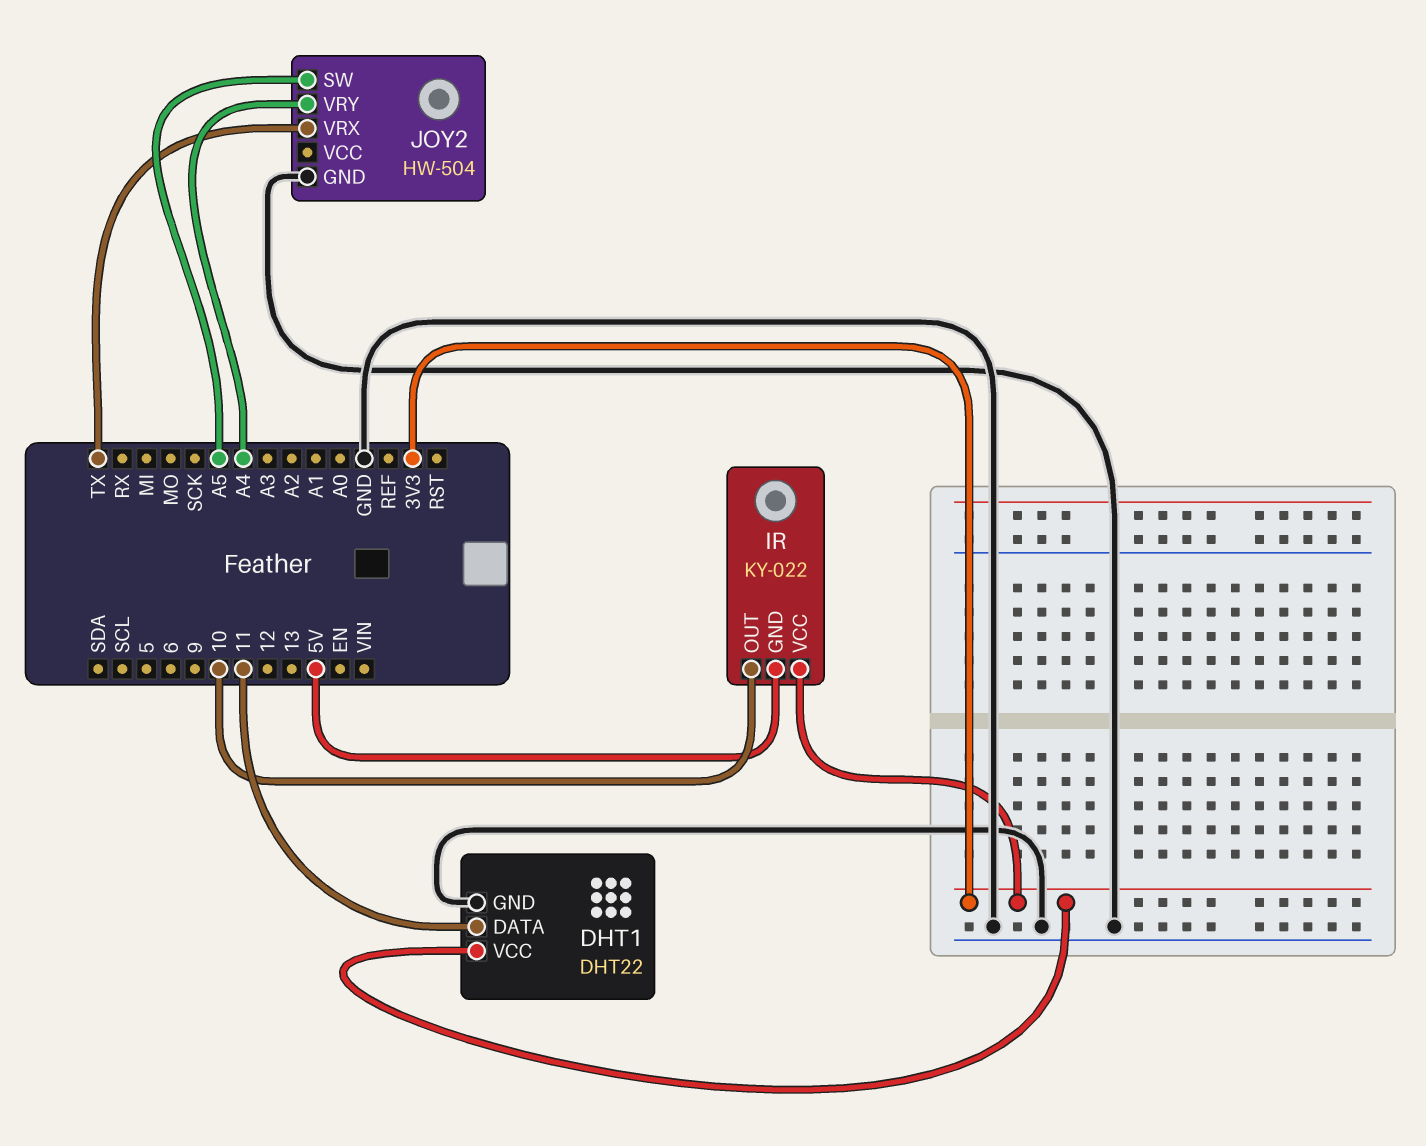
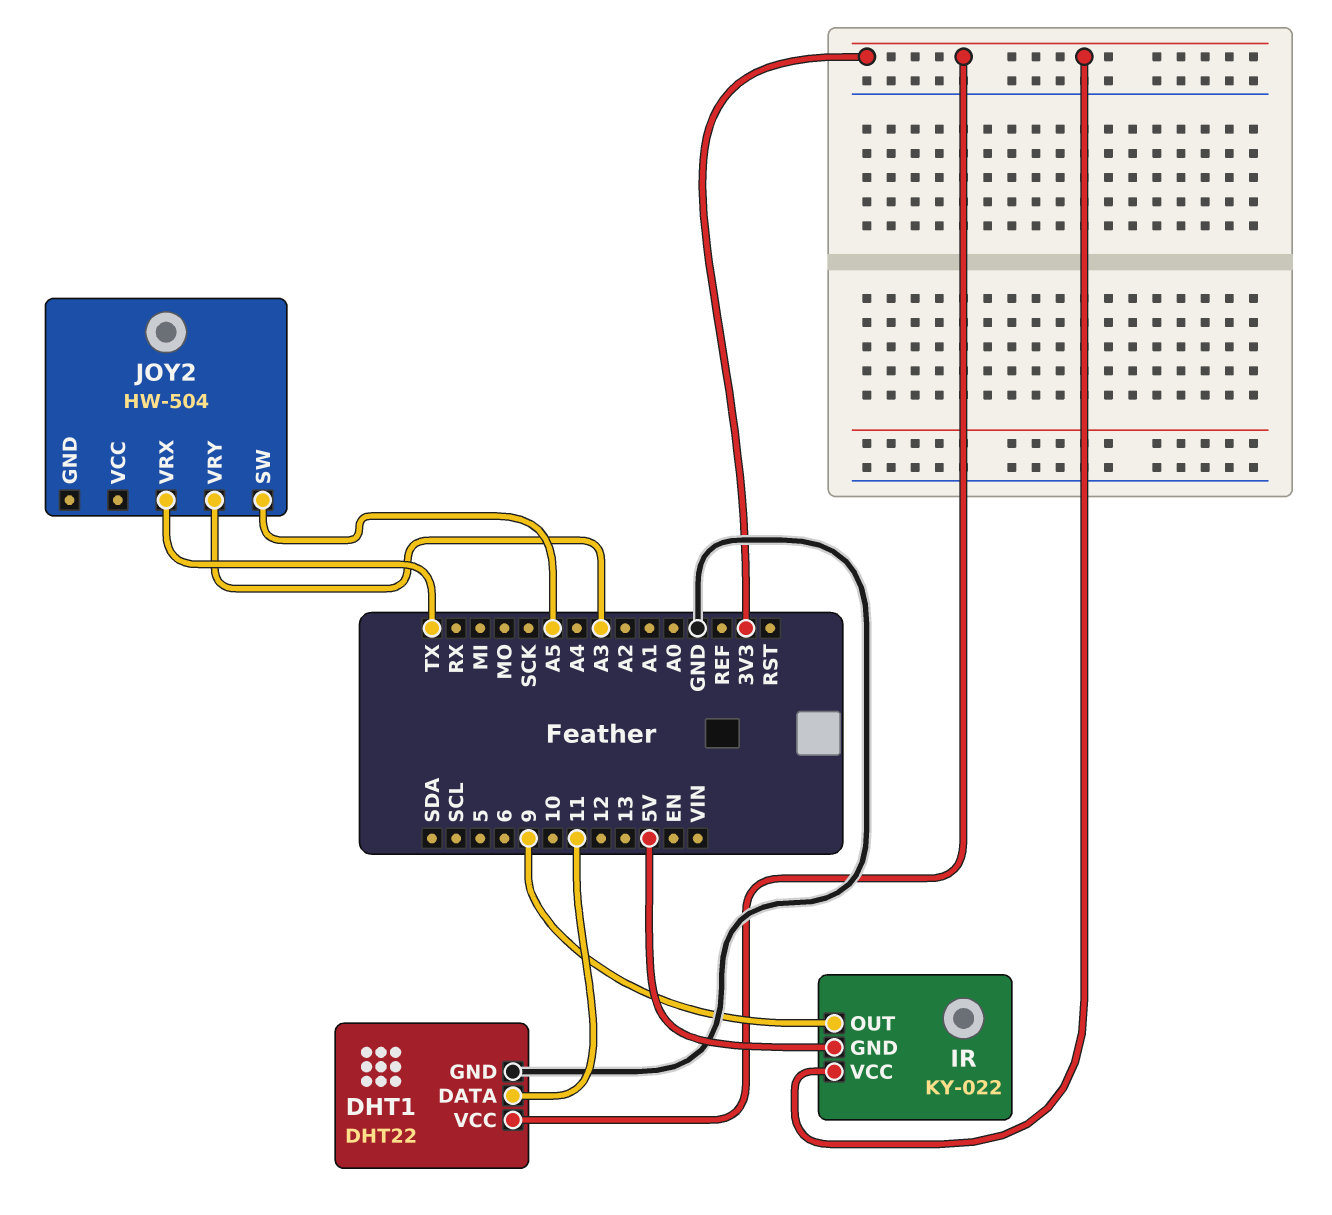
IR pin OUT: 10 -> 9
JOY2 pin GND: GND -> none
JOY2 pin VRY: A4 -> A3

